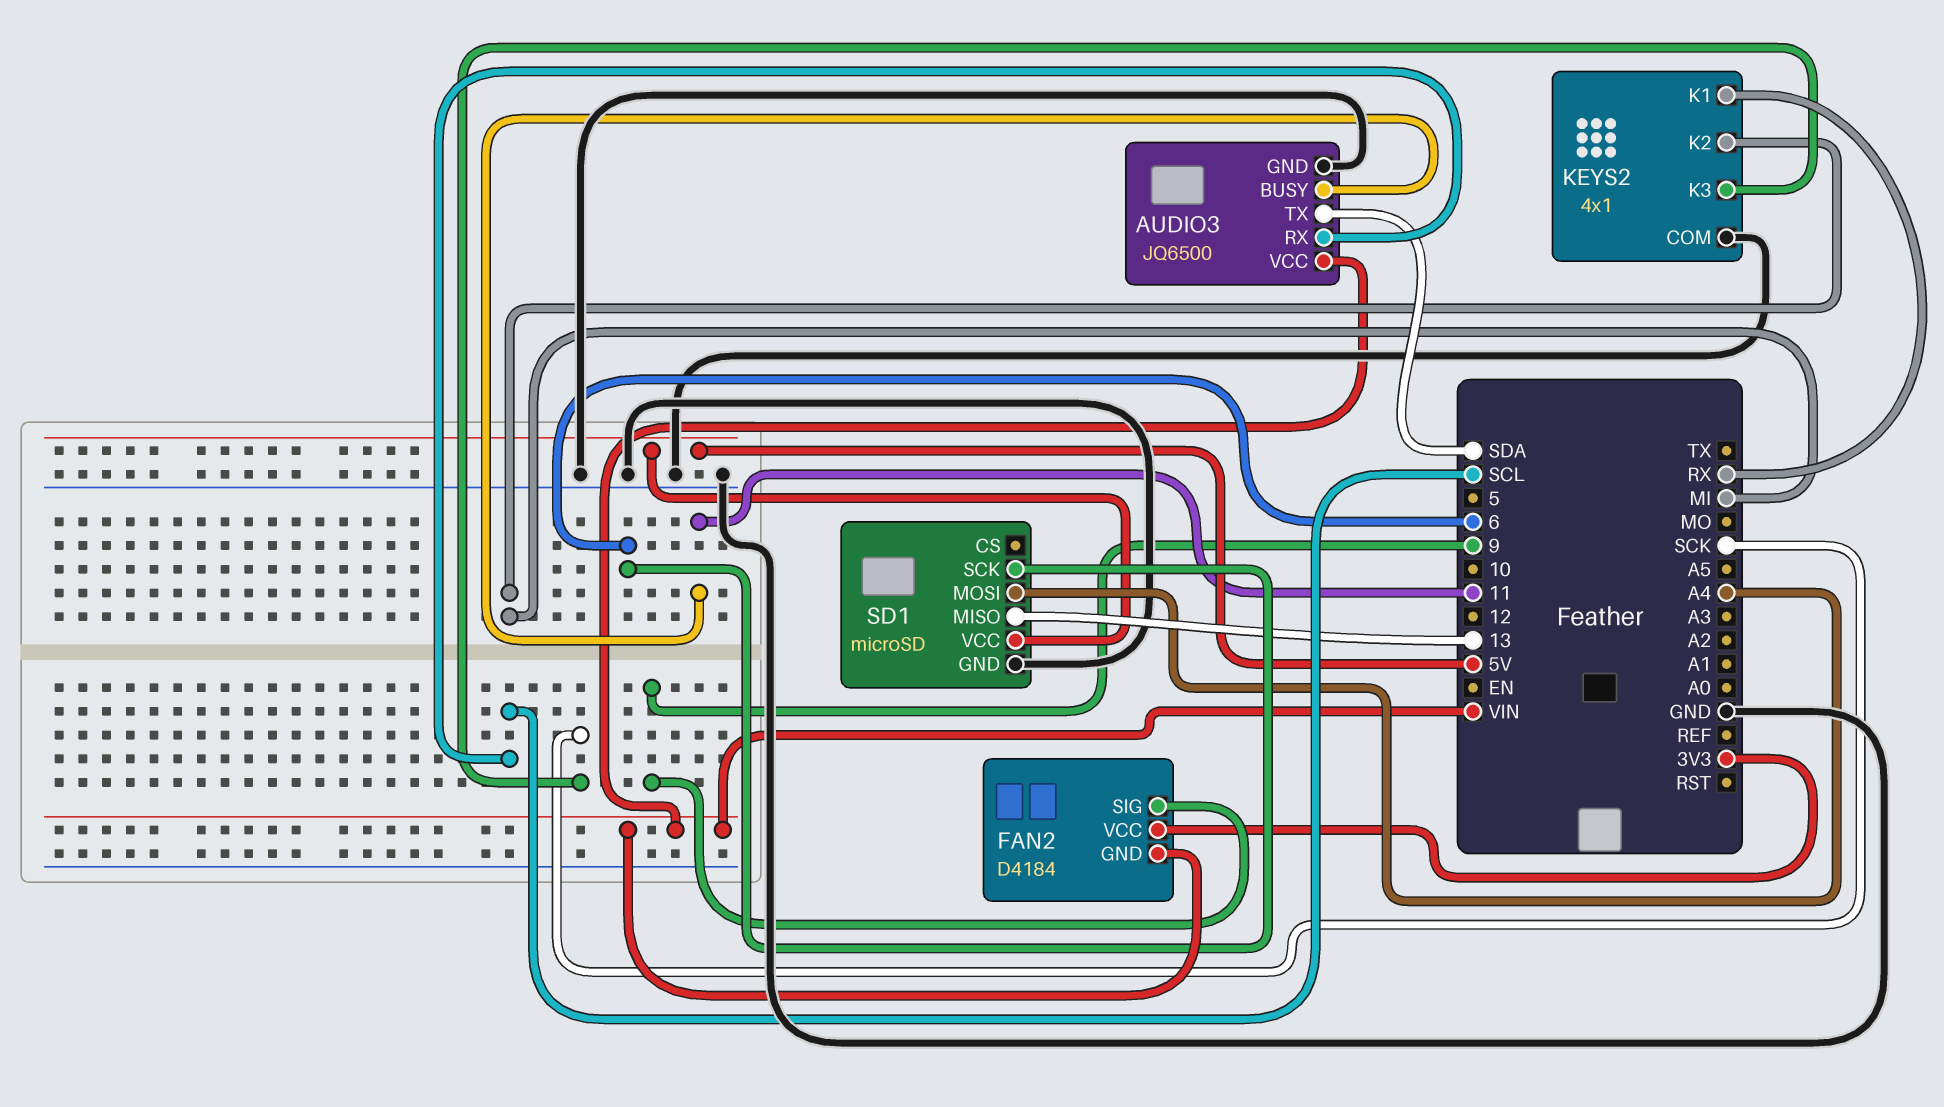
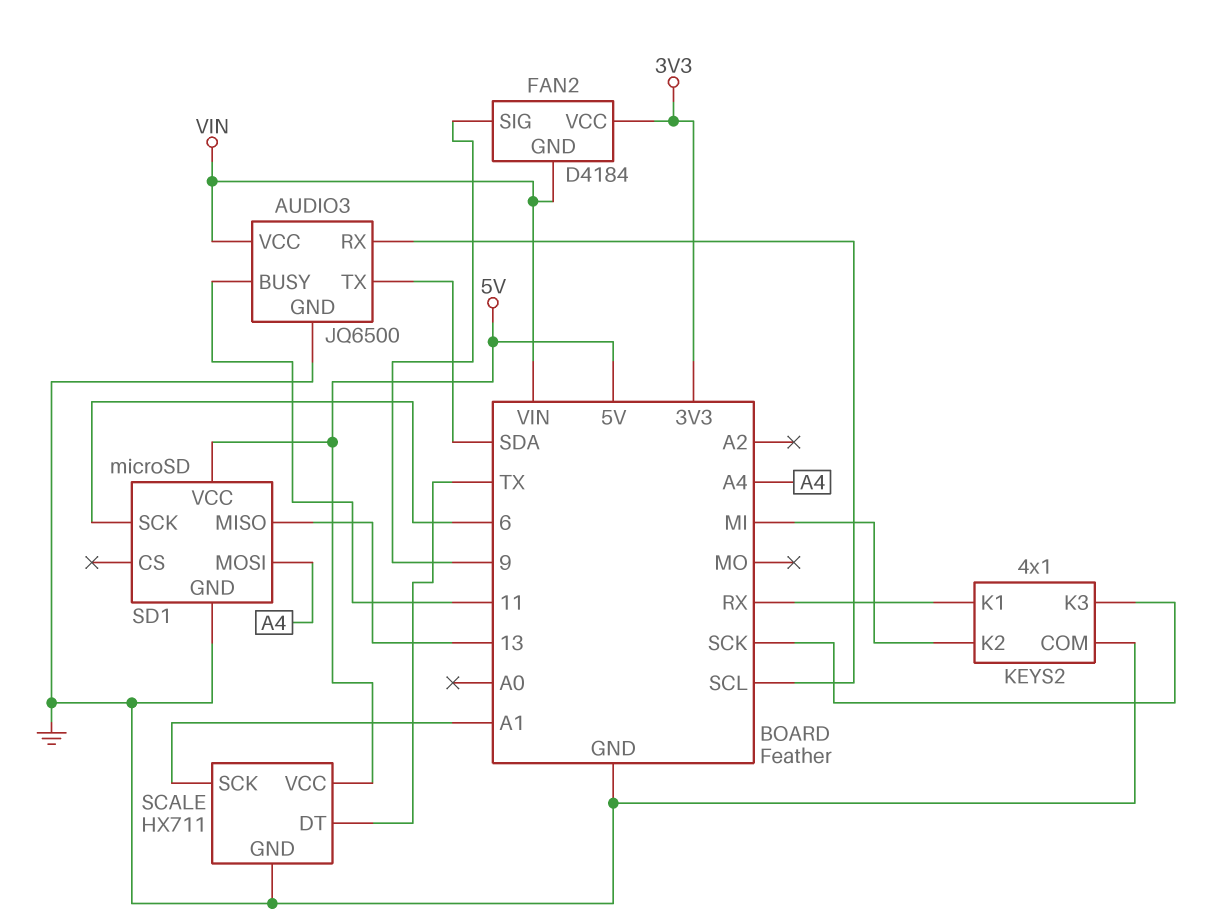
SCALE: none -> HX711
SCALE pin DT: none -> TX
SCALE pin GND: none -> GND
SCALE pin SCK: none -> A1
SCALE pin VCC: none -> 5V

